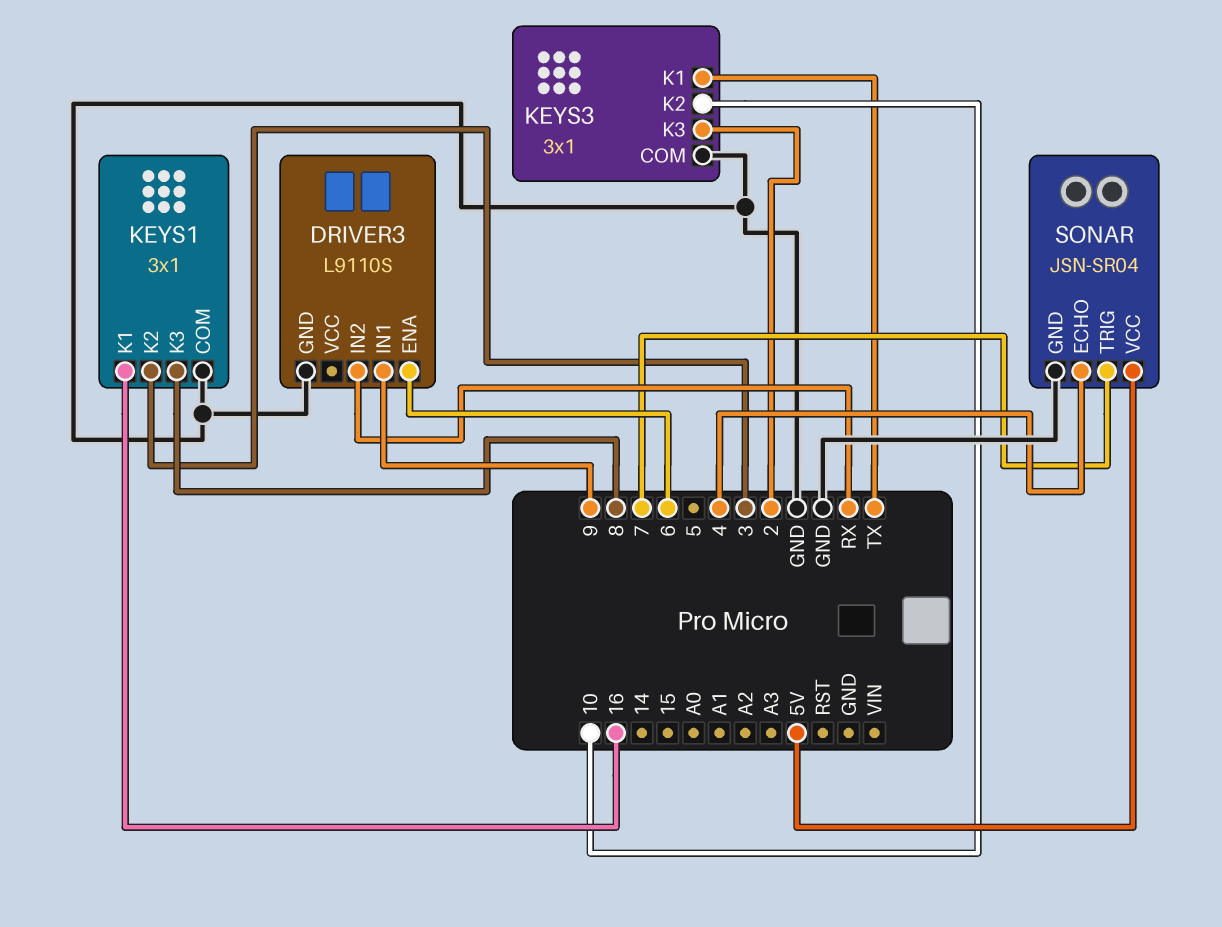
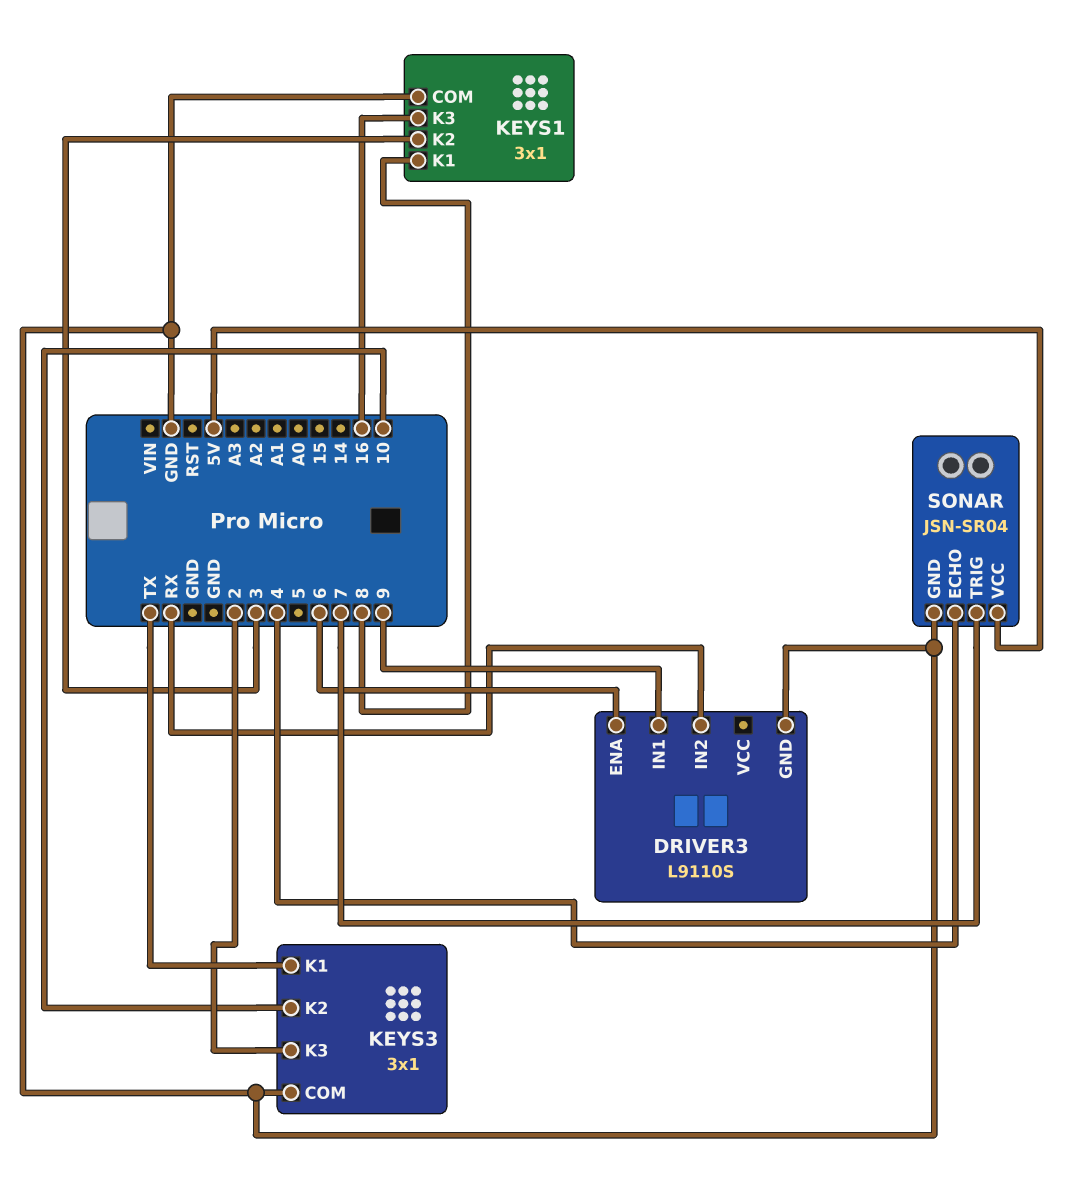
KEYS1 pin K1: 16 -> 8
KEYS1 pin K3: 8 -> 16

